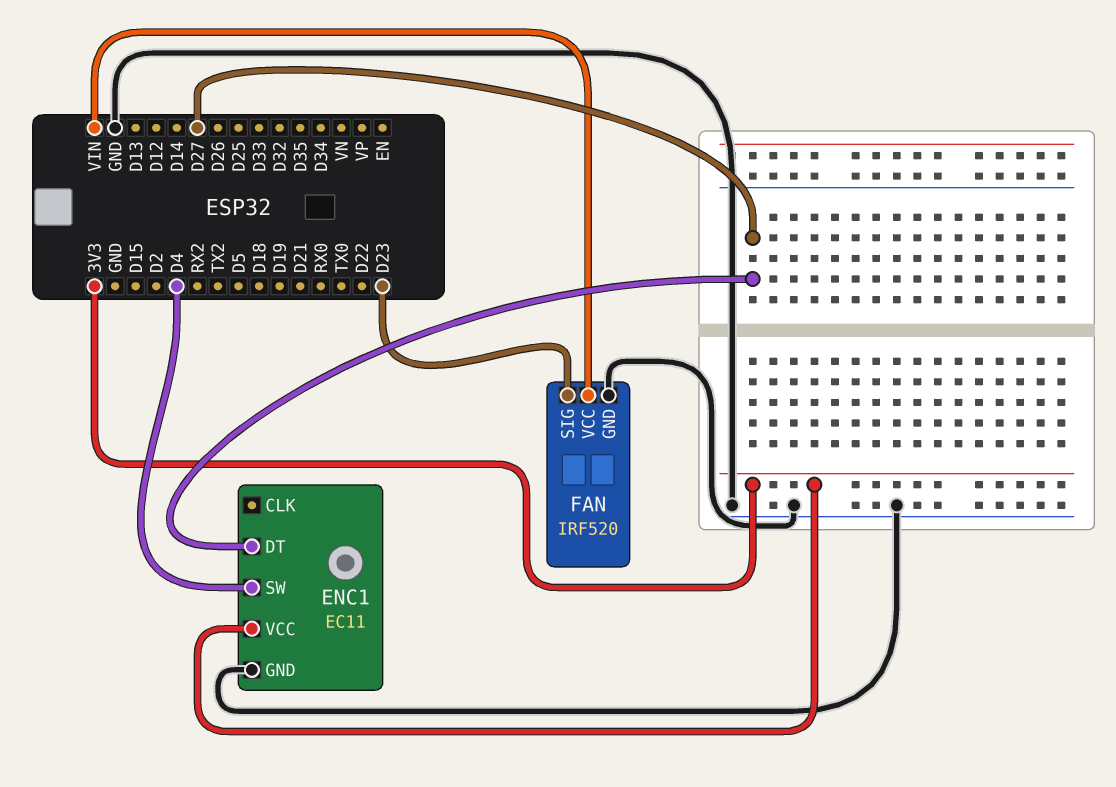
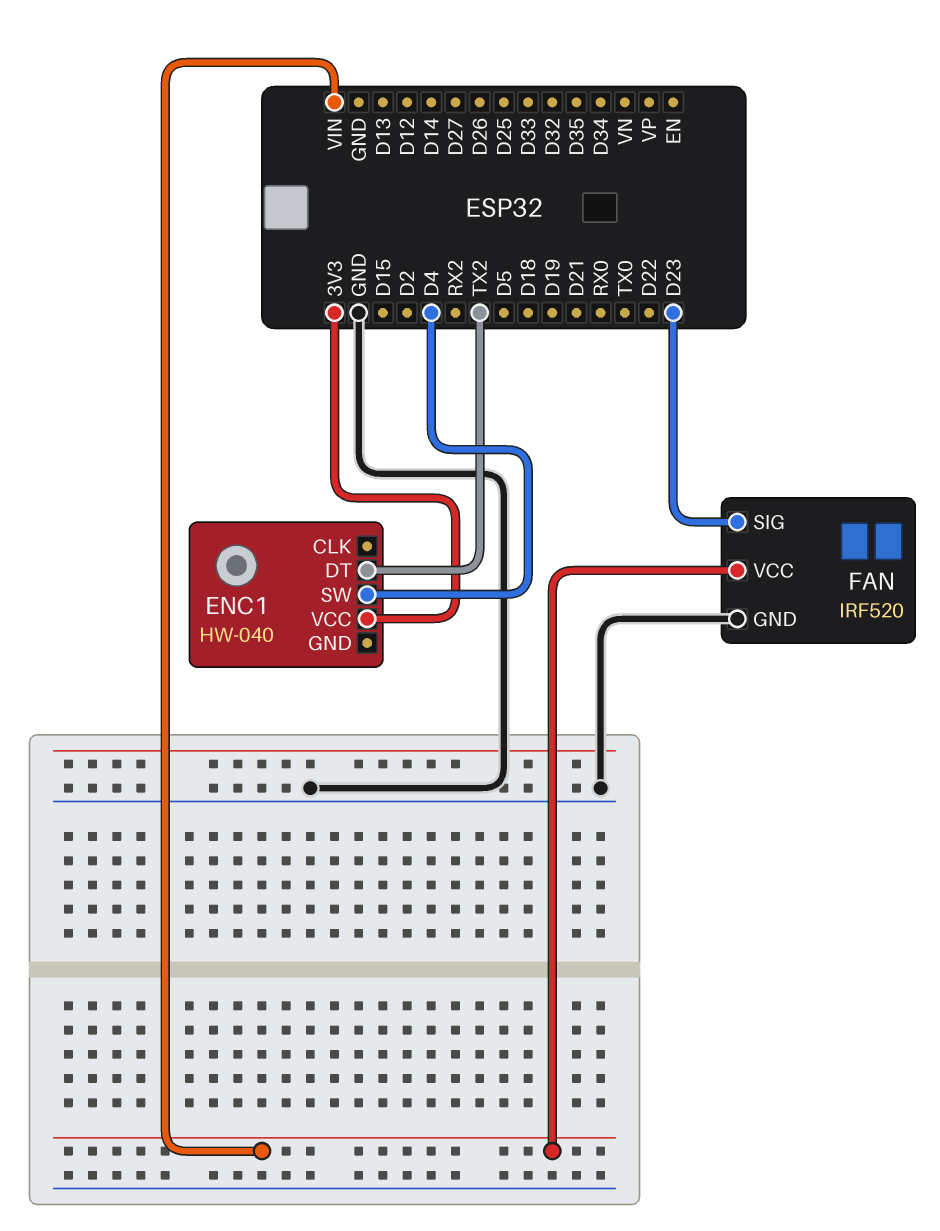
ENC1: EC11 -> HW-040
ENC1 pin DT: D27 -> TX2
ENC1 pin GND: GND -> none

